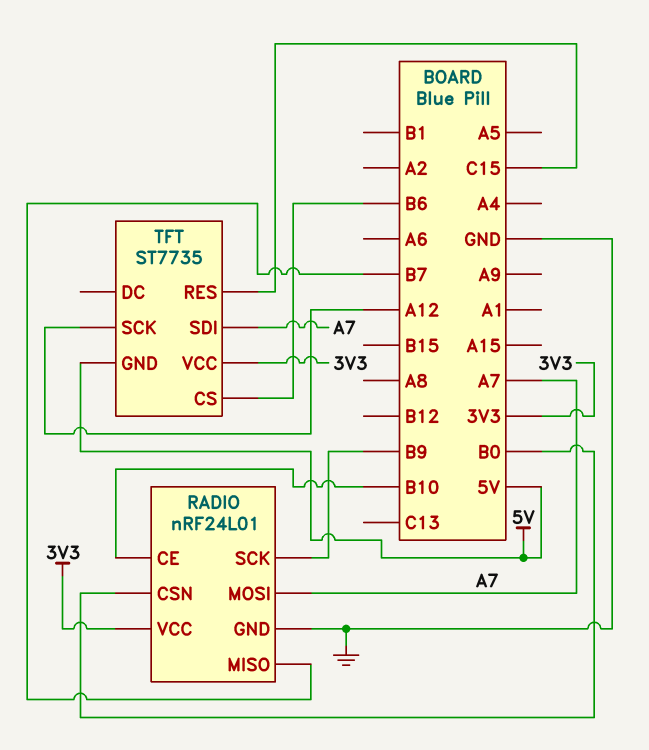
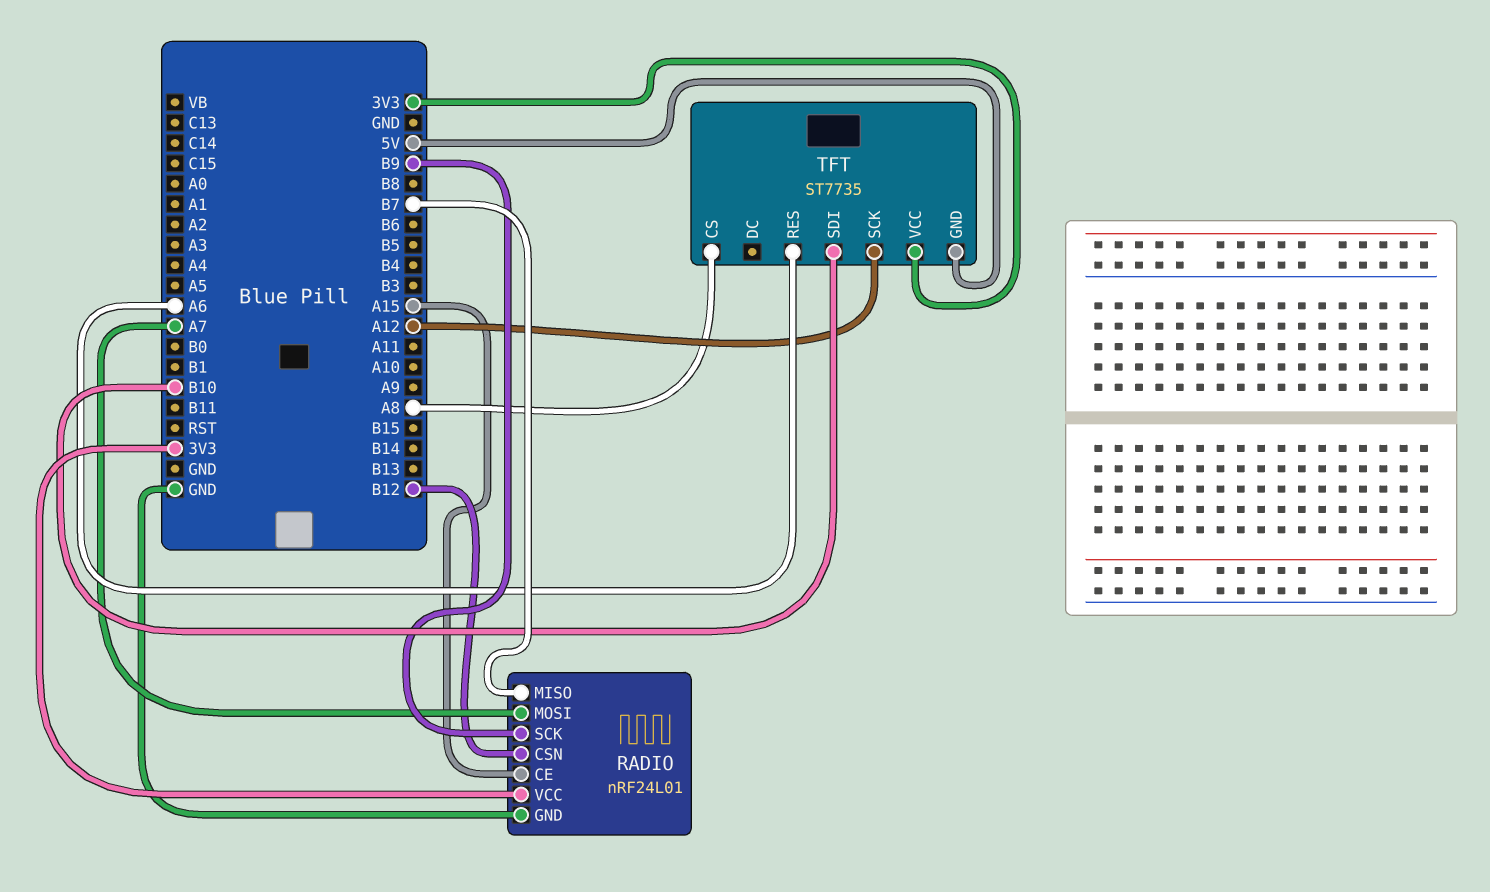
RADIO pin CE: B10 -> A15
RADIO pin CSN: B0 -> B12
TFT pin CS: B6 -> A8
TFT pin RES: C15 -> A6
TFT pin SDI: A7 -> B10

